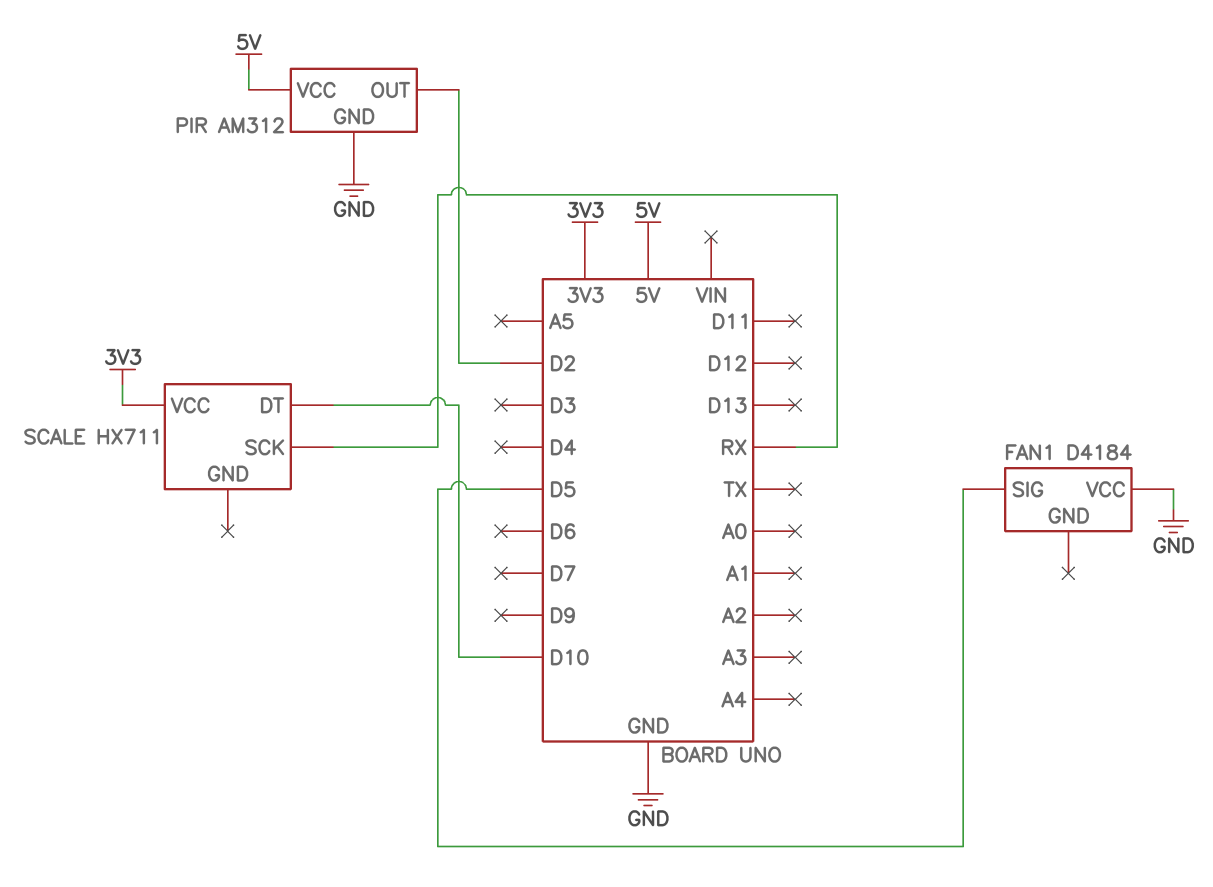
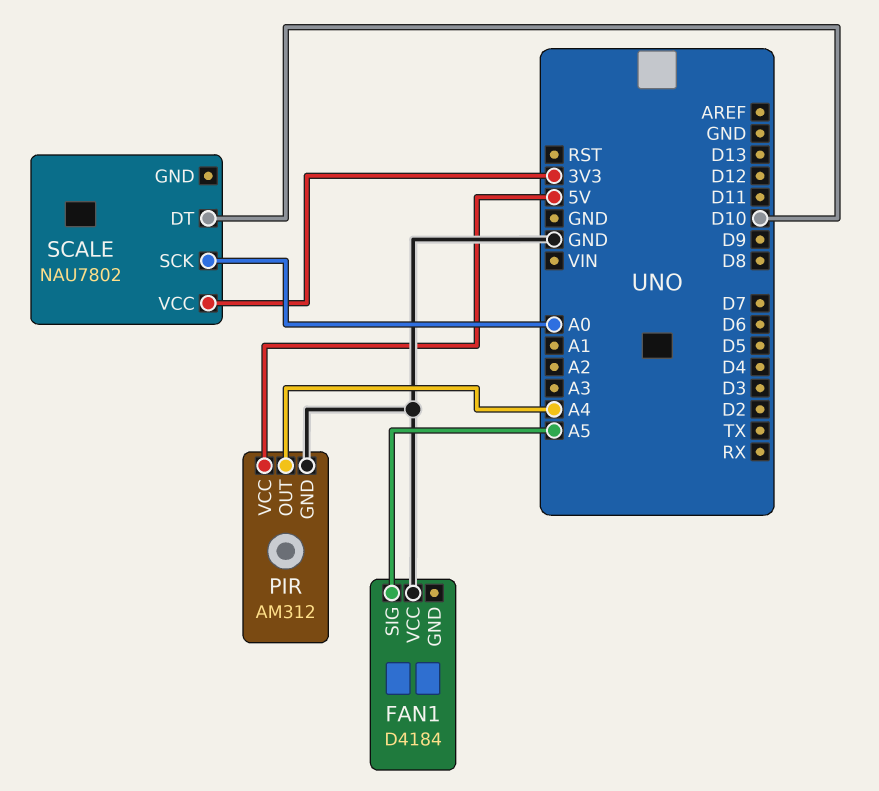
FAN1 pin SIG: D5 -> A5
PIR pin OUT: D2 -> A4
SCALE: HX711 -> NAU7802
SCALE pin SCK: RX -> A0

